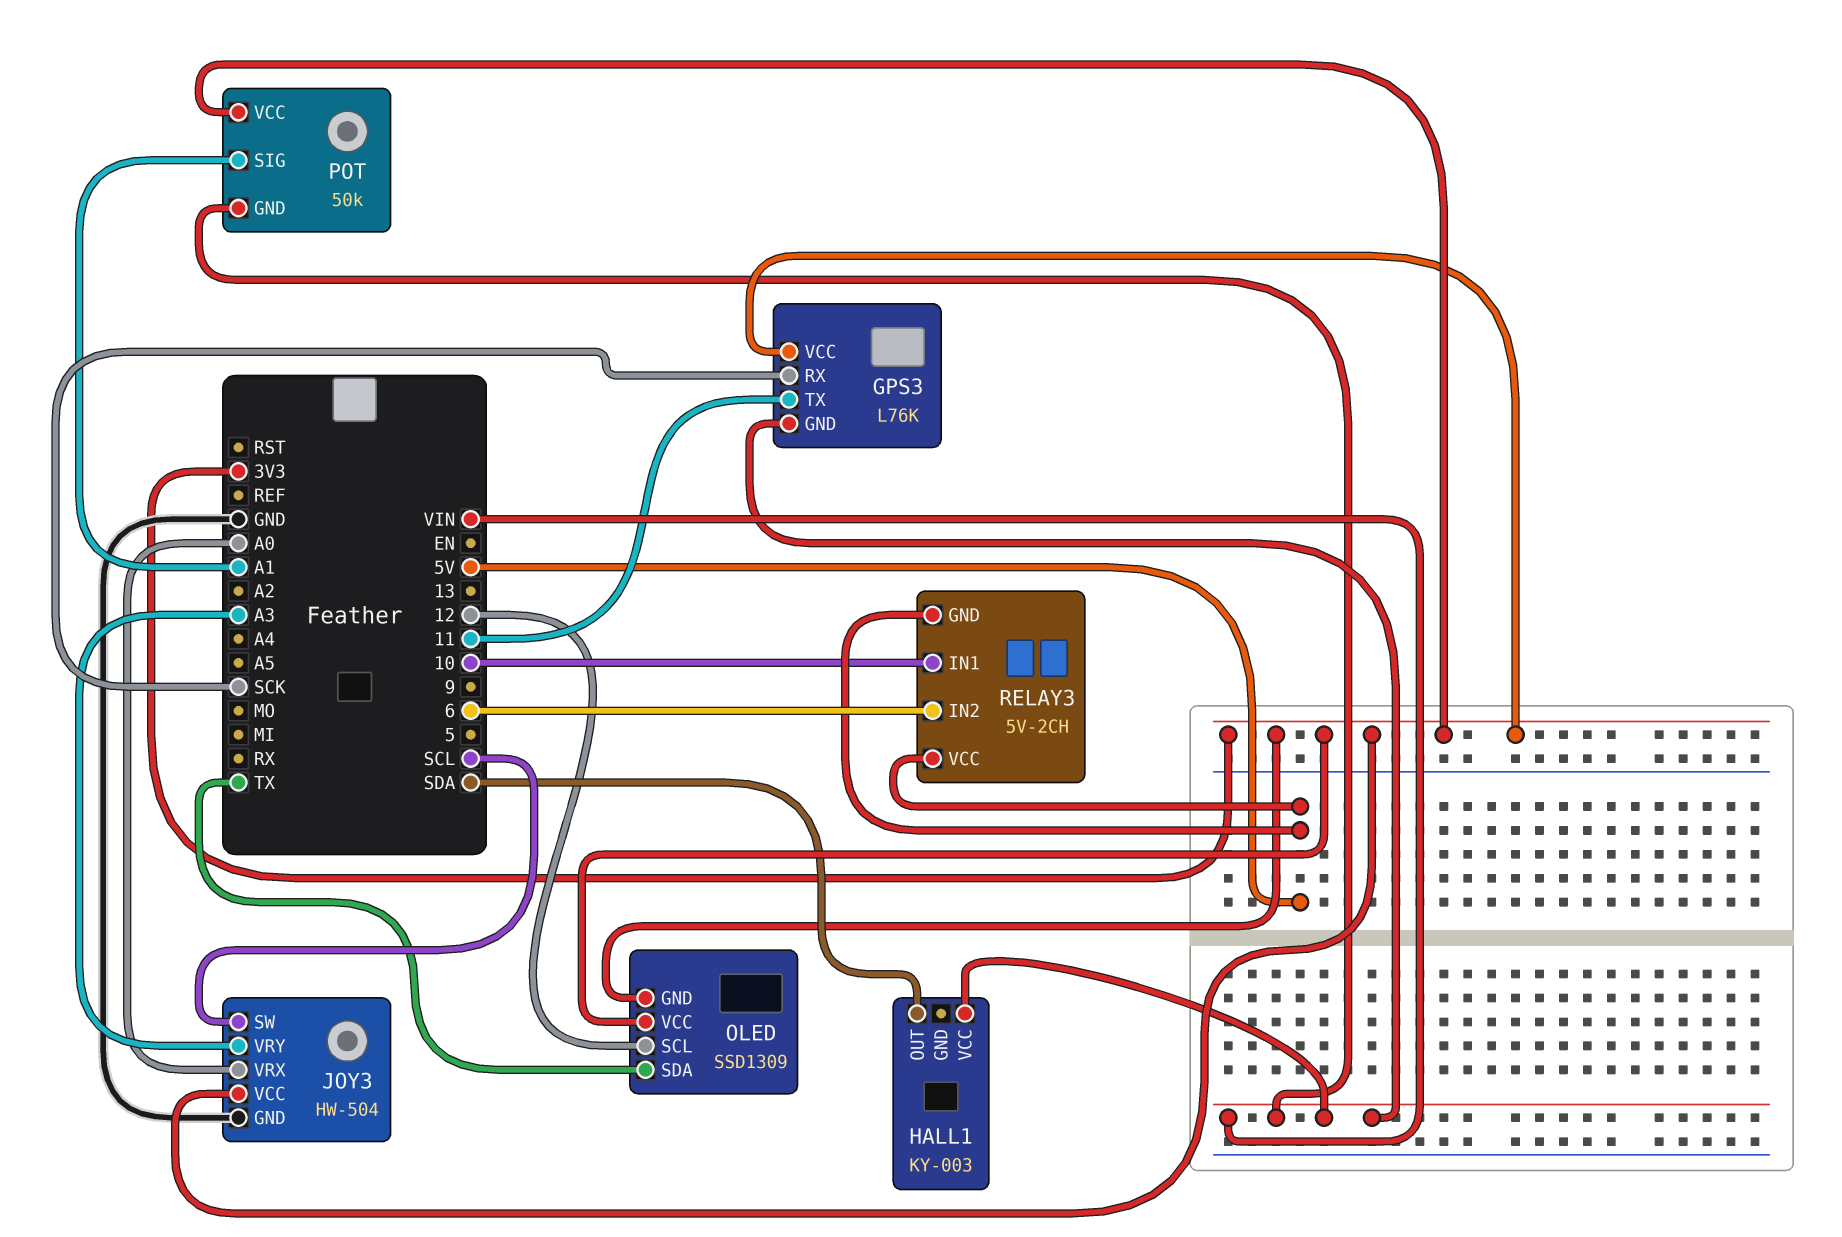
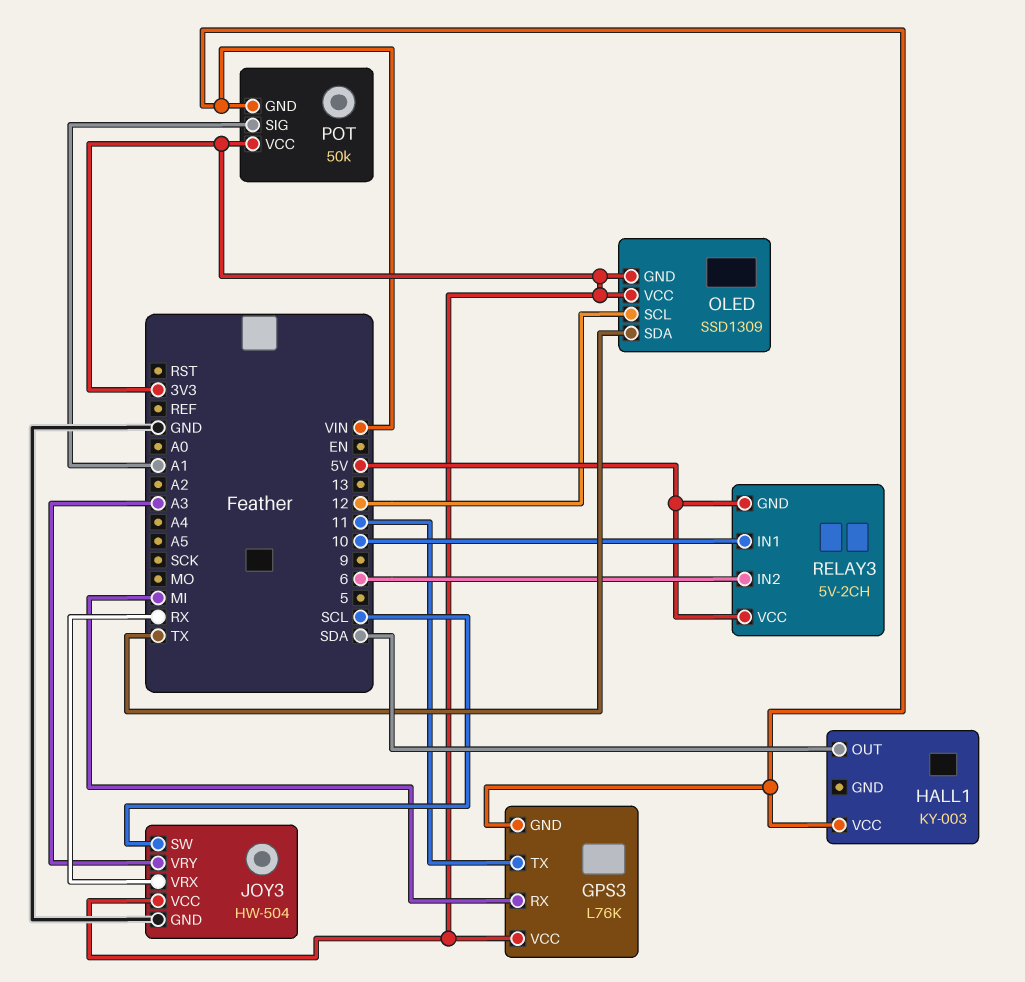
GPS3 pin RX: SCK -> MI
JOY3 pin VRX: A0 -> RX

